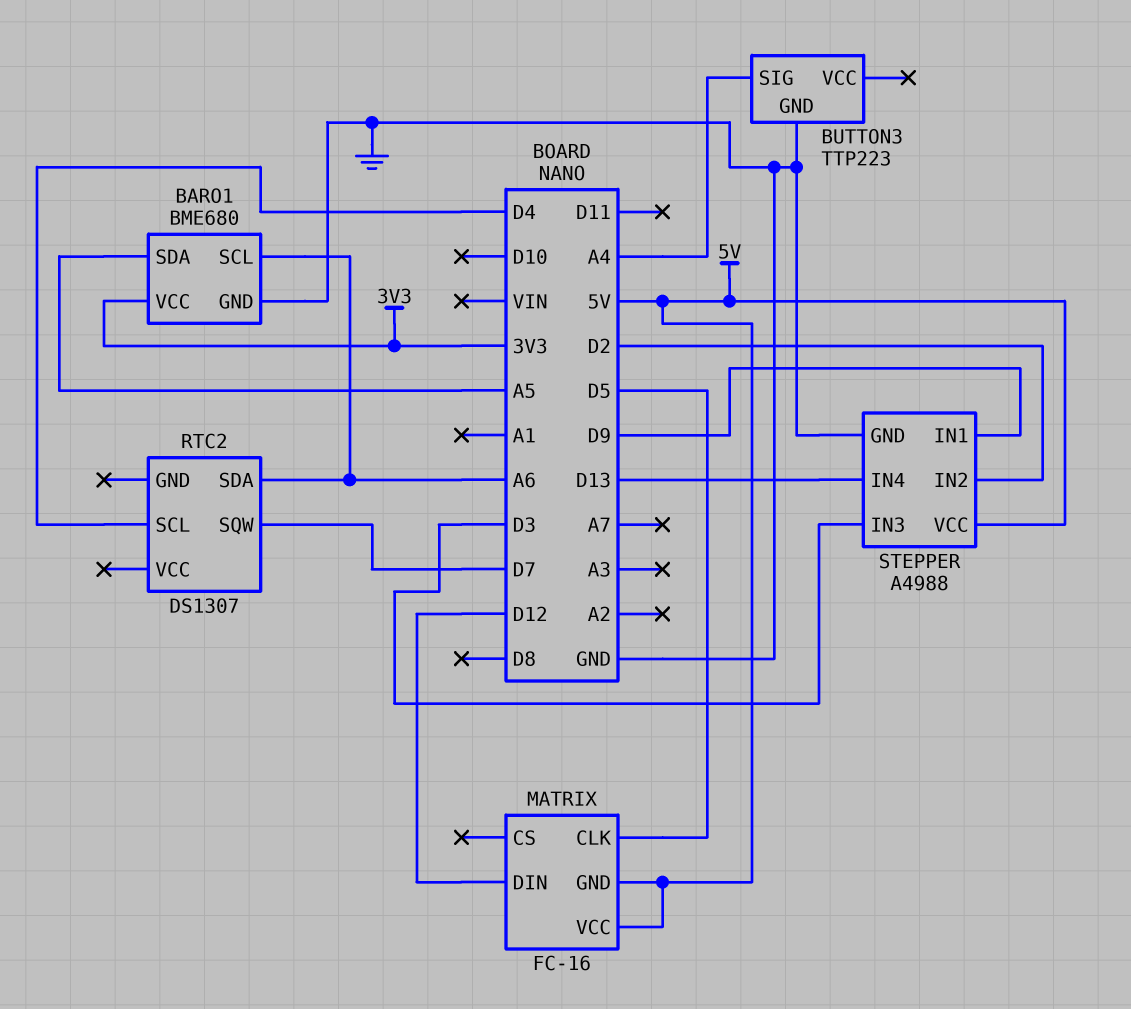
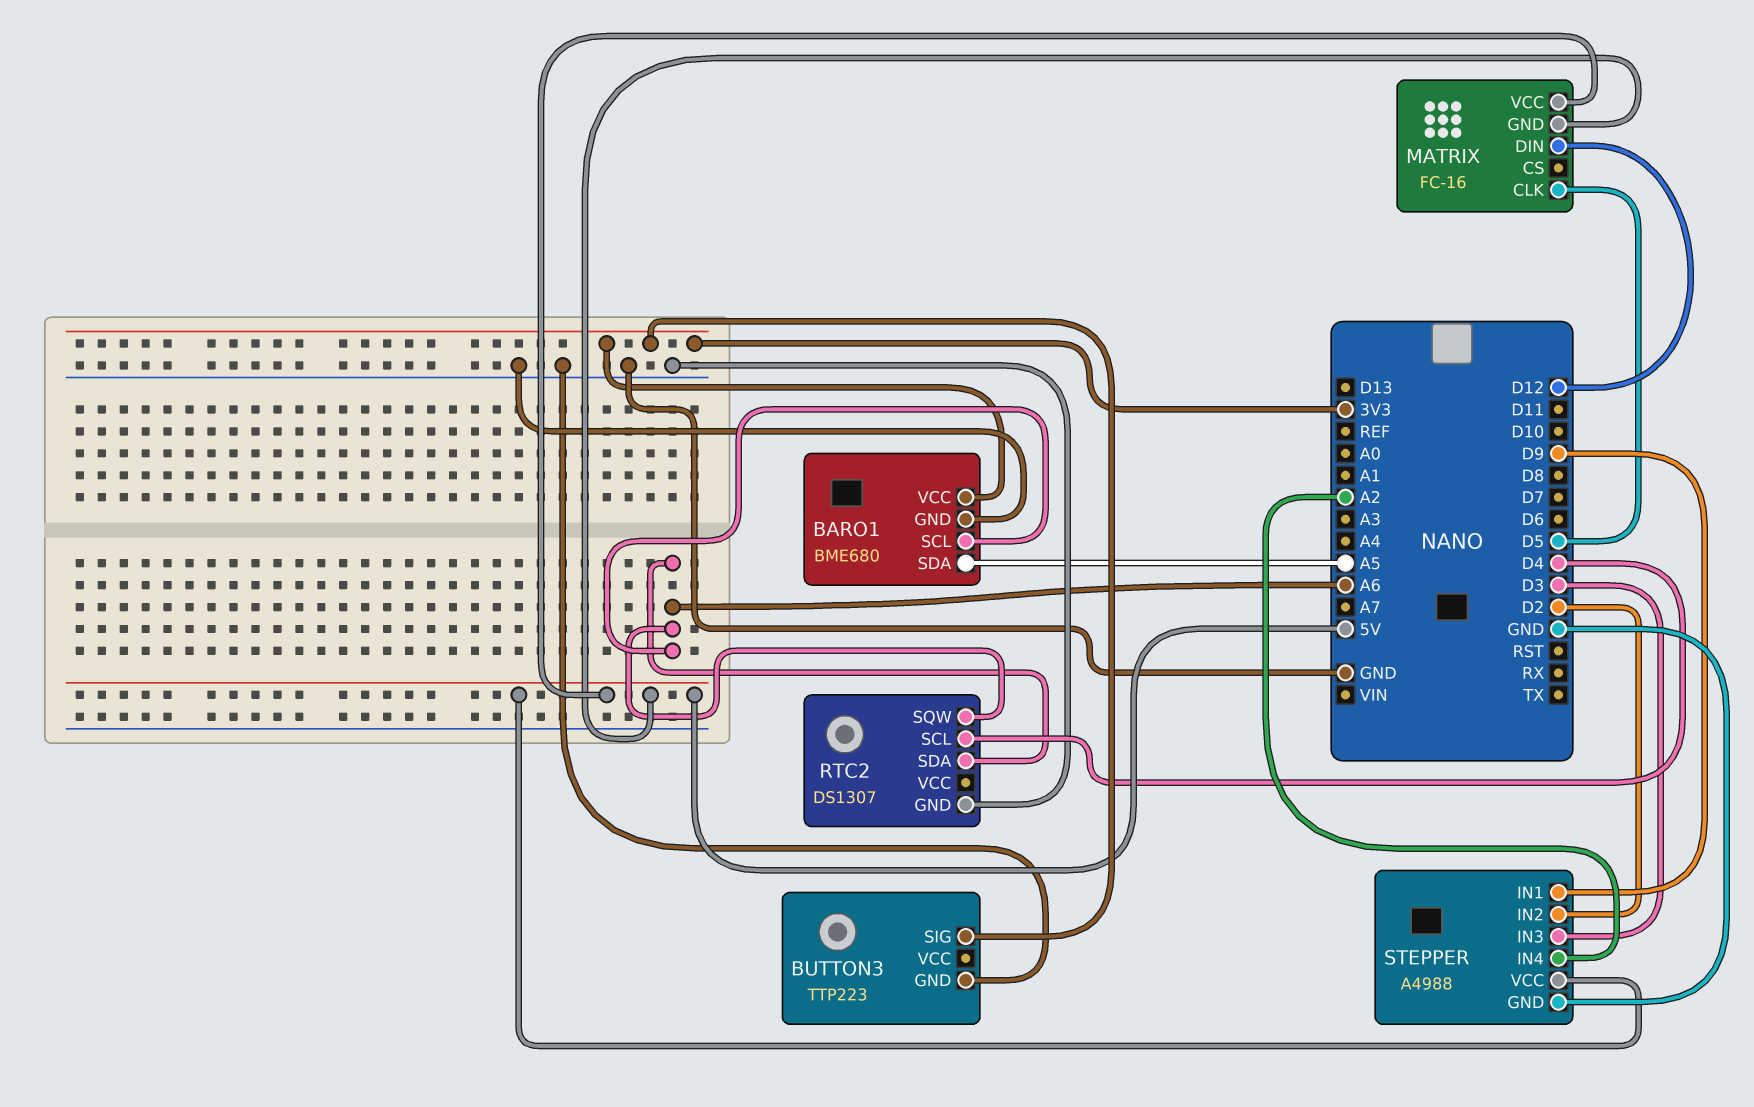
BUTTON3 pin SIG: A4 -> 3V3
RTC2 pin GND: none -> GND
RTC2 pin SQW: D7 -> A6
STEPPER pin IN4: D13 -> A2

